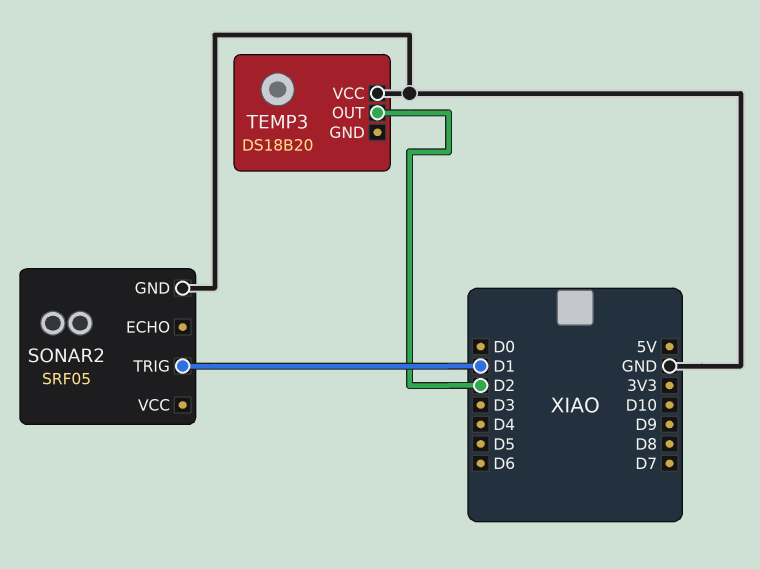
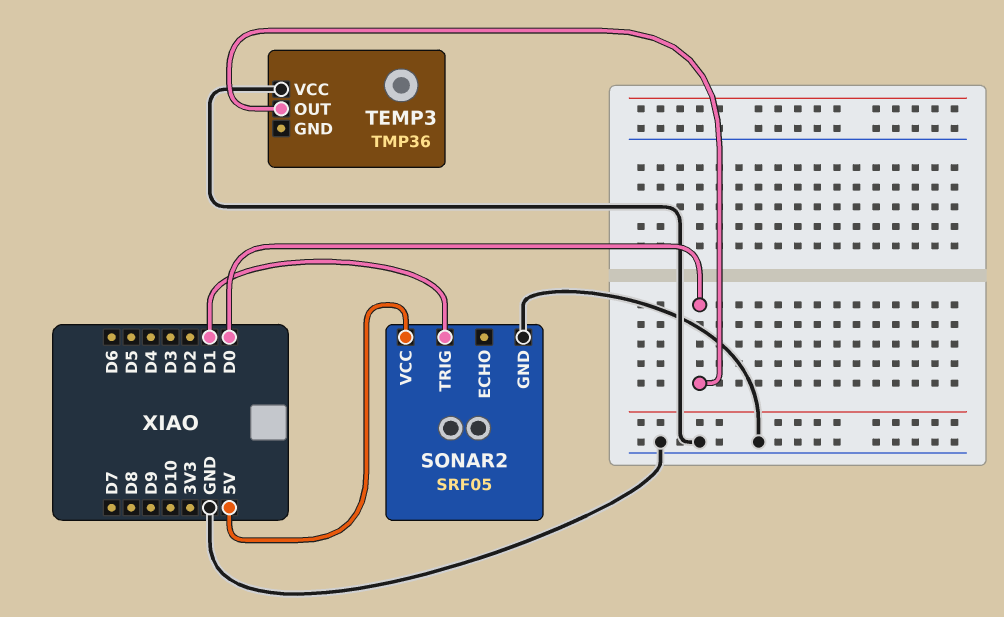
SONAR2 pin VCC: none -> 5V
TEMP3: DS18B20 -> TMP36
TEMP3 pin OUT: D2 -> D0

